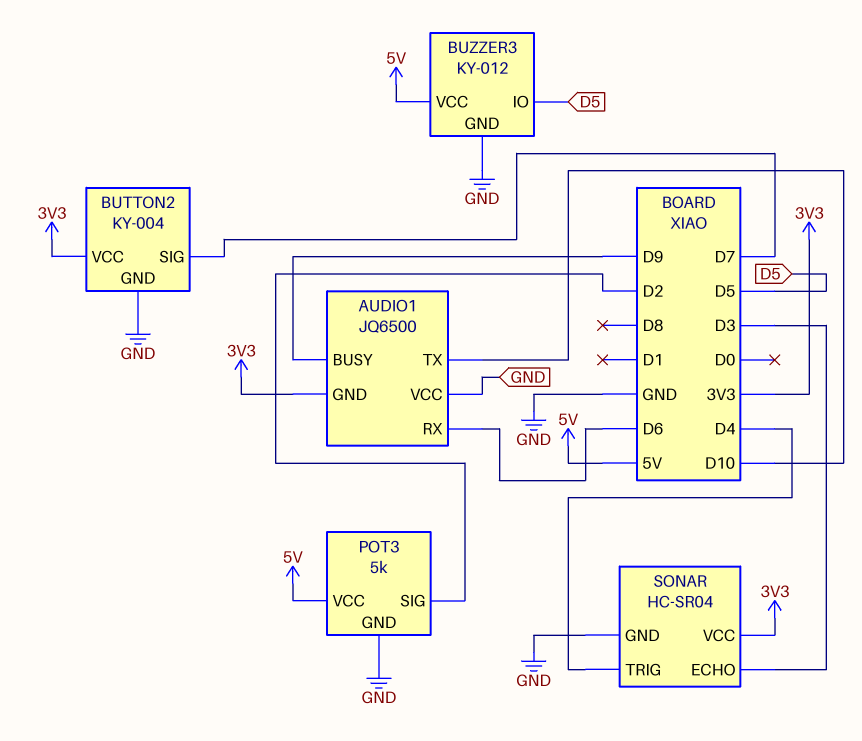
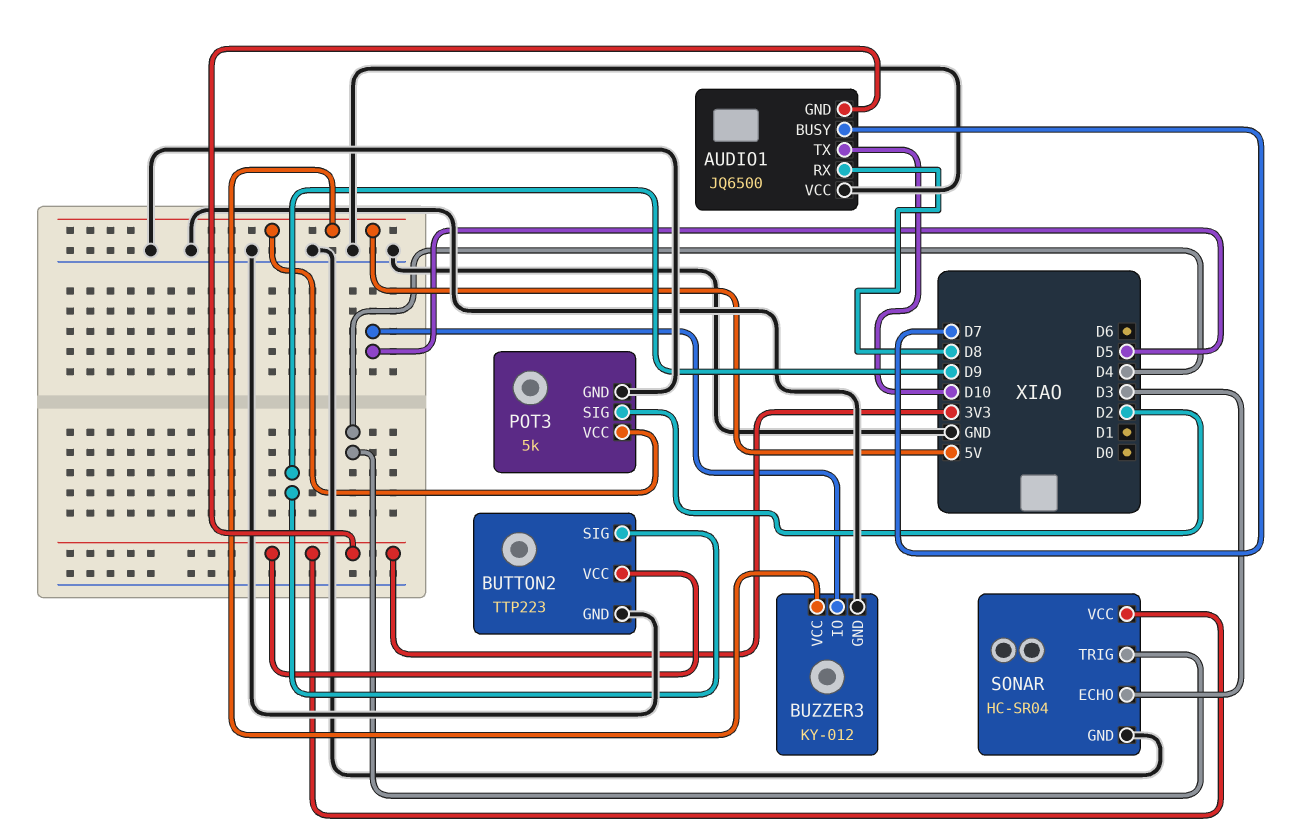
AUDIO1 pin BUSY: D9 -> D7
AUDIO1 pin RX: D6 -> D8
BUTTON2: KY-004 -> TTP223
BUTTON2 pin SIG: D7 -> D9

